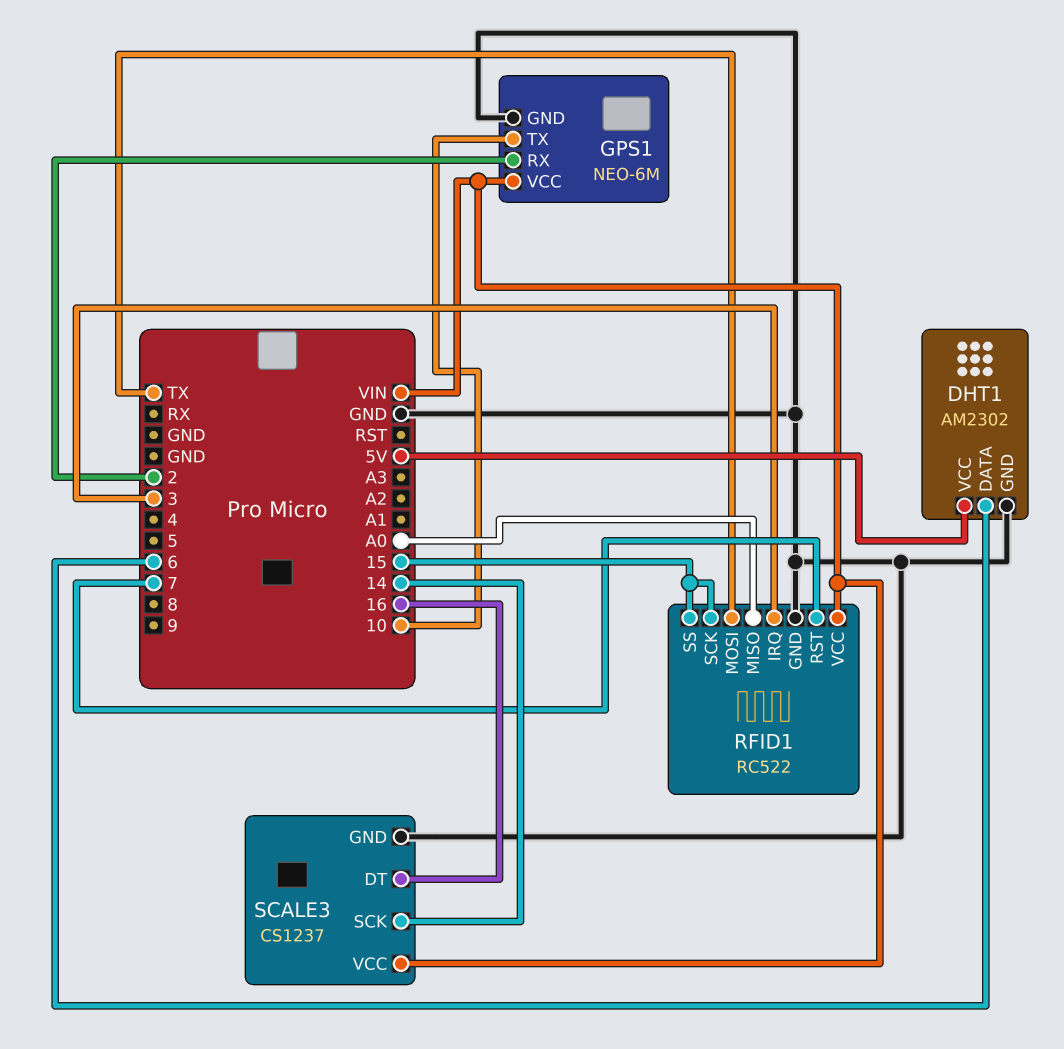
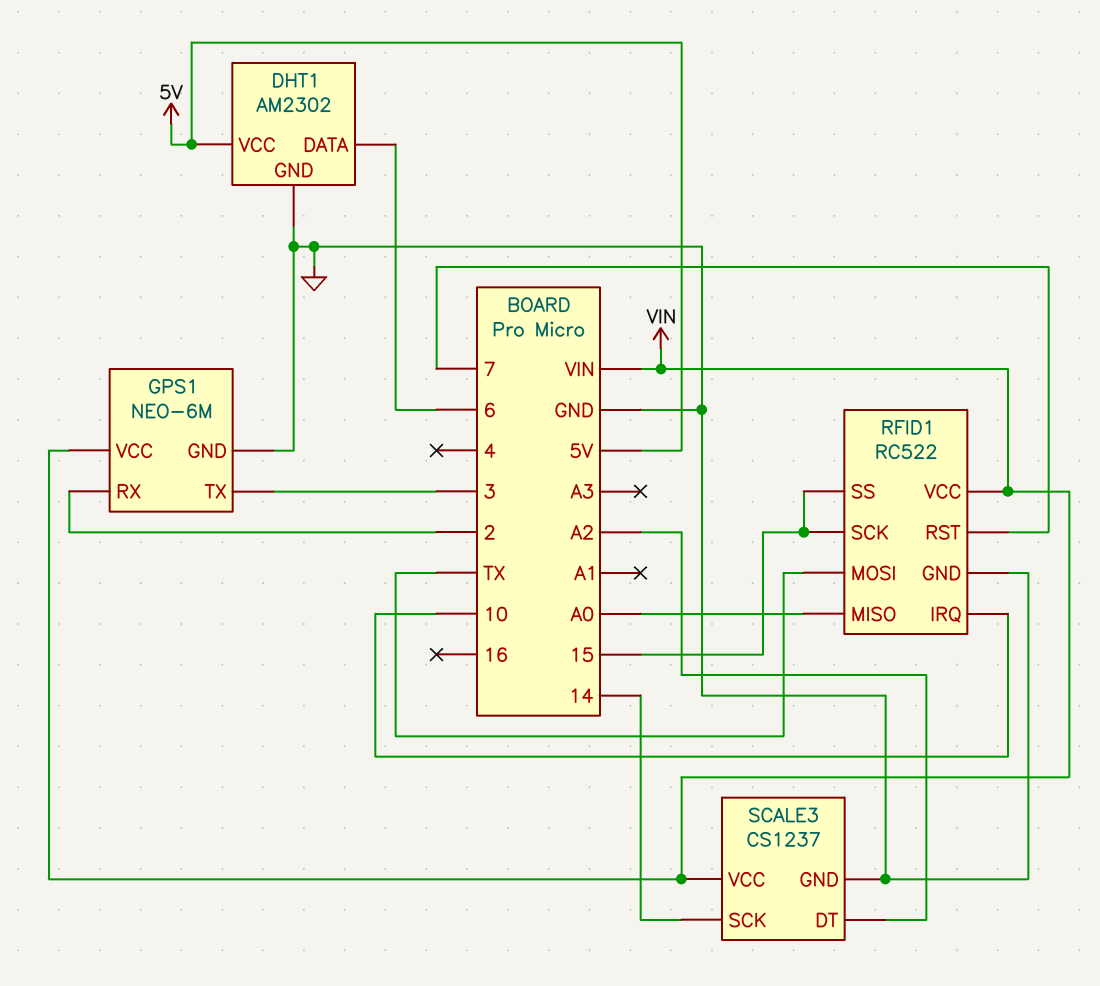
GPS1 pin TX: 10 -> 3
RFID1 pin IRQ: 3 -> 10
SCALE3 pin DT: 16 -> A2

